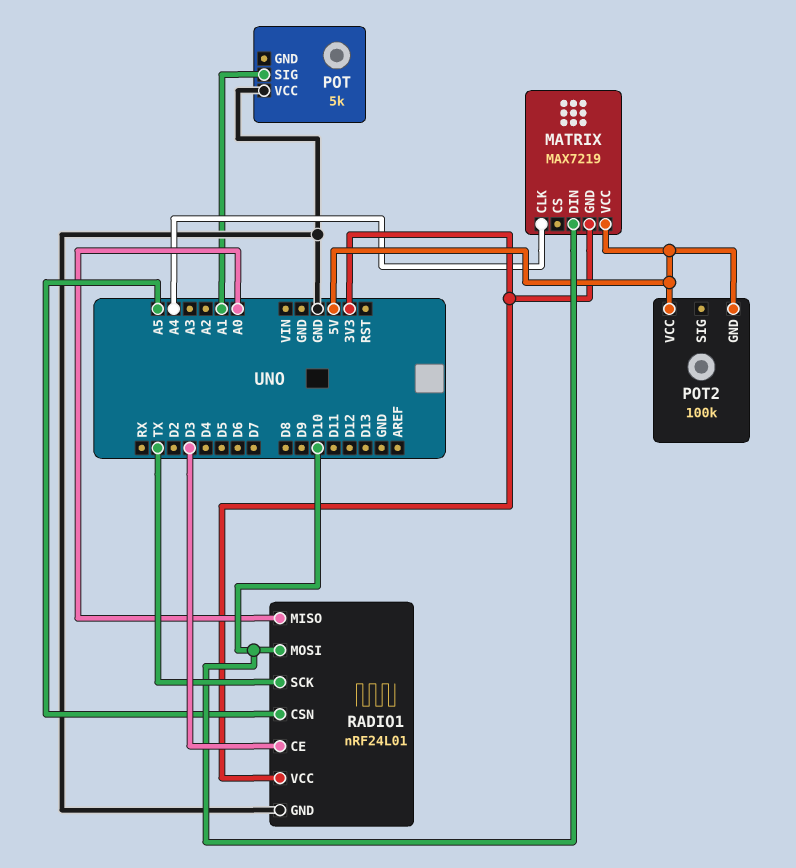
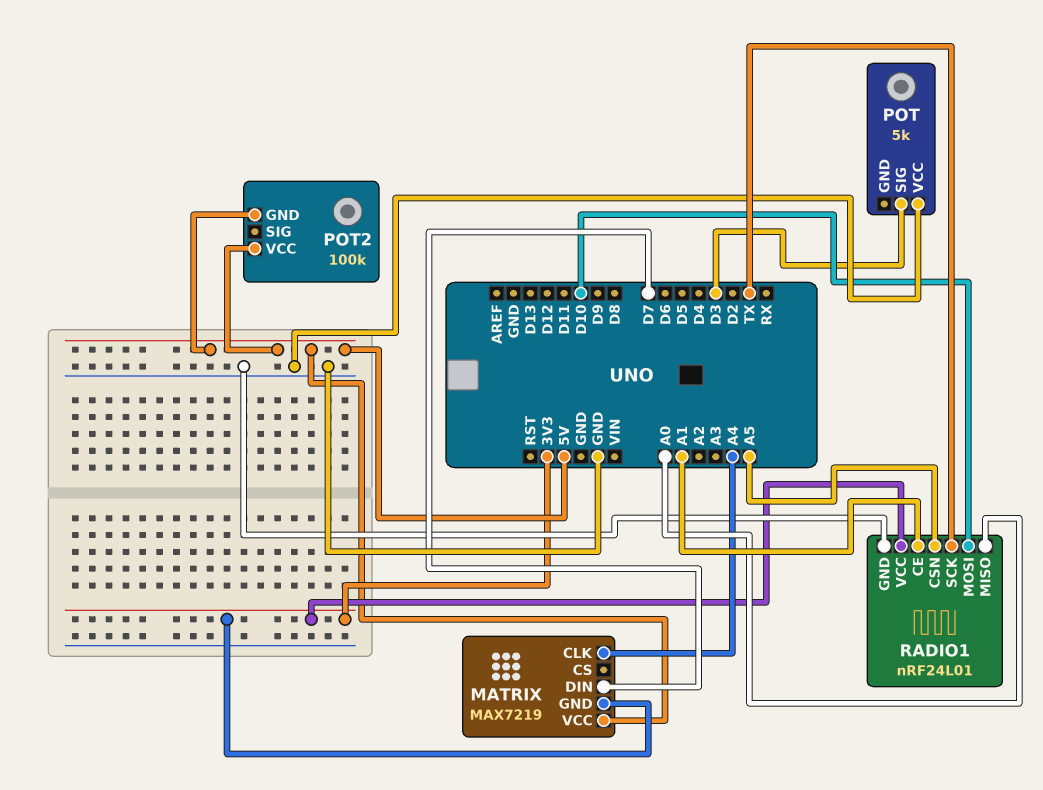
MATRIX pin DIN: D10 -> D7
POT pin SIG: A1 -> D3
RADIO1 pin CE: D3 -> A1

